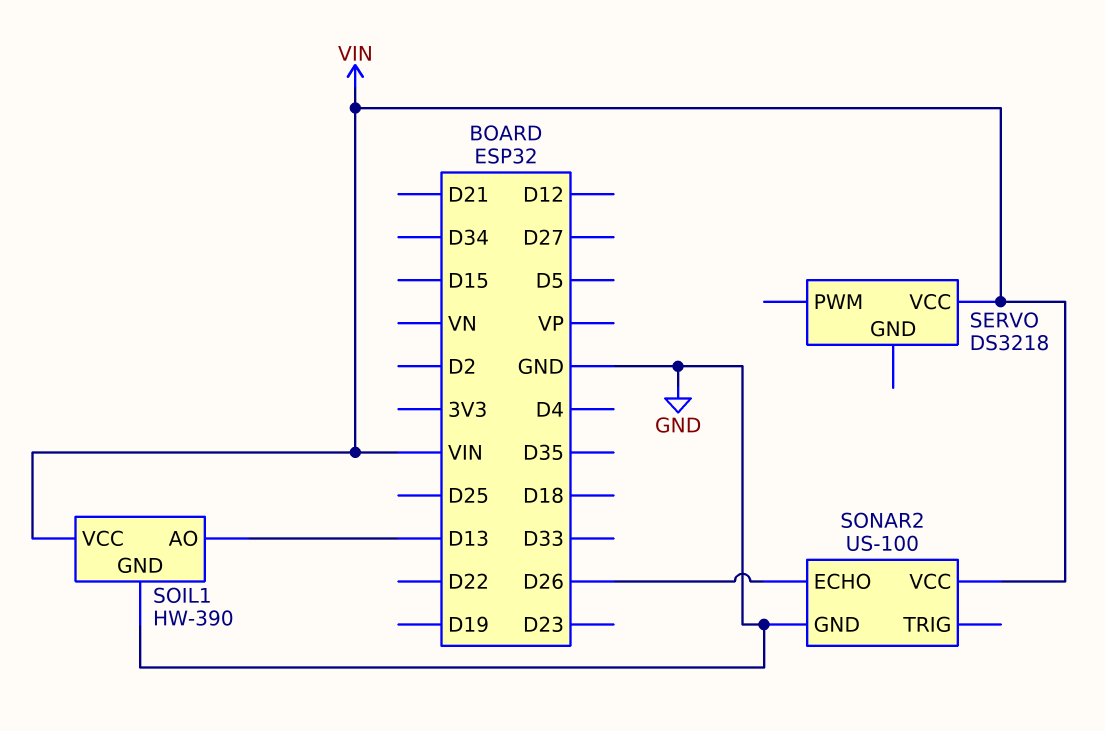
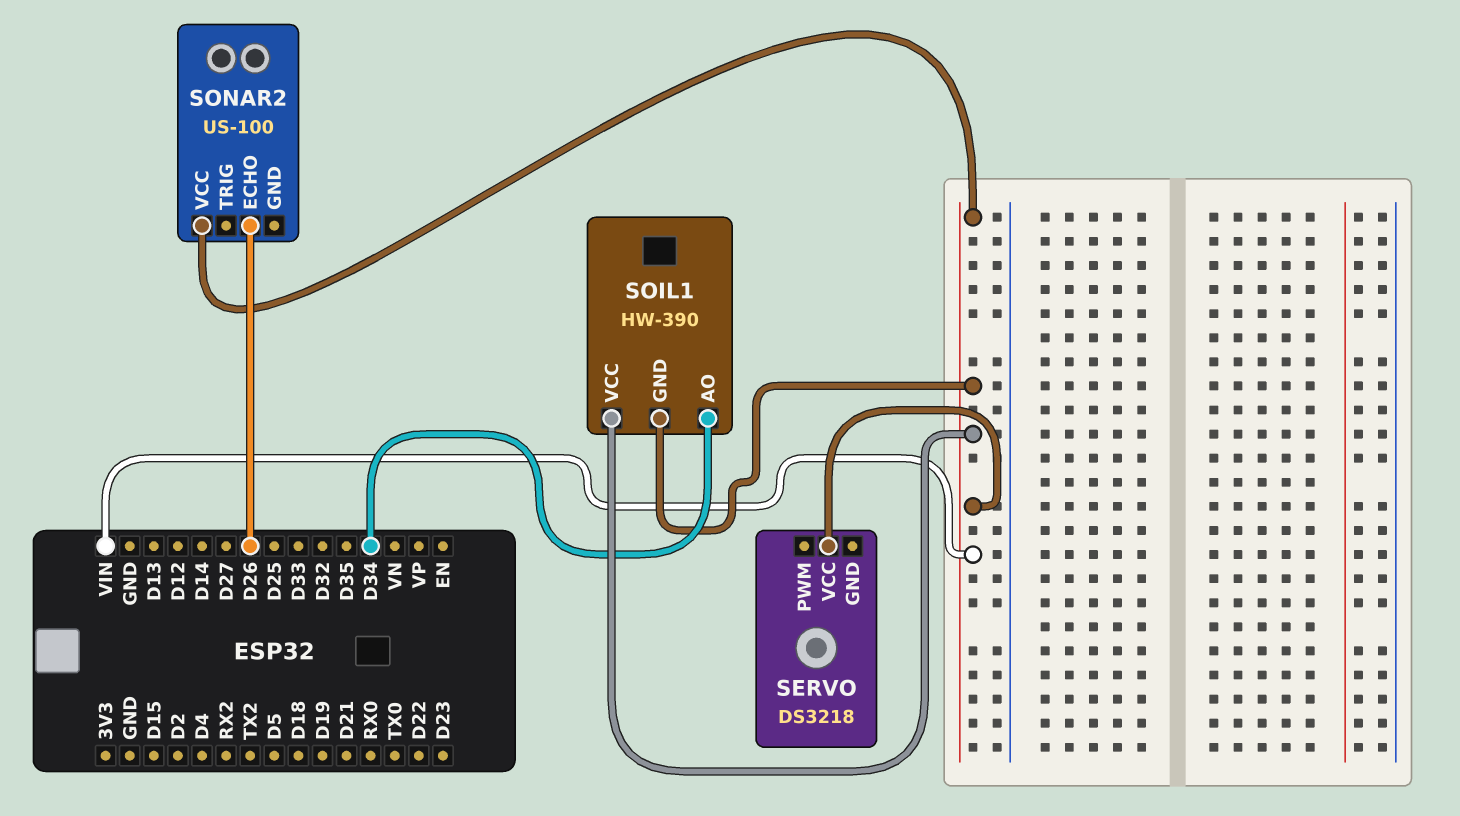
SOIL1 pin AO: D13 -> D34
SOIL1 pin GND: GND -> VIN
SONAR2 pin GND: GND -> none

